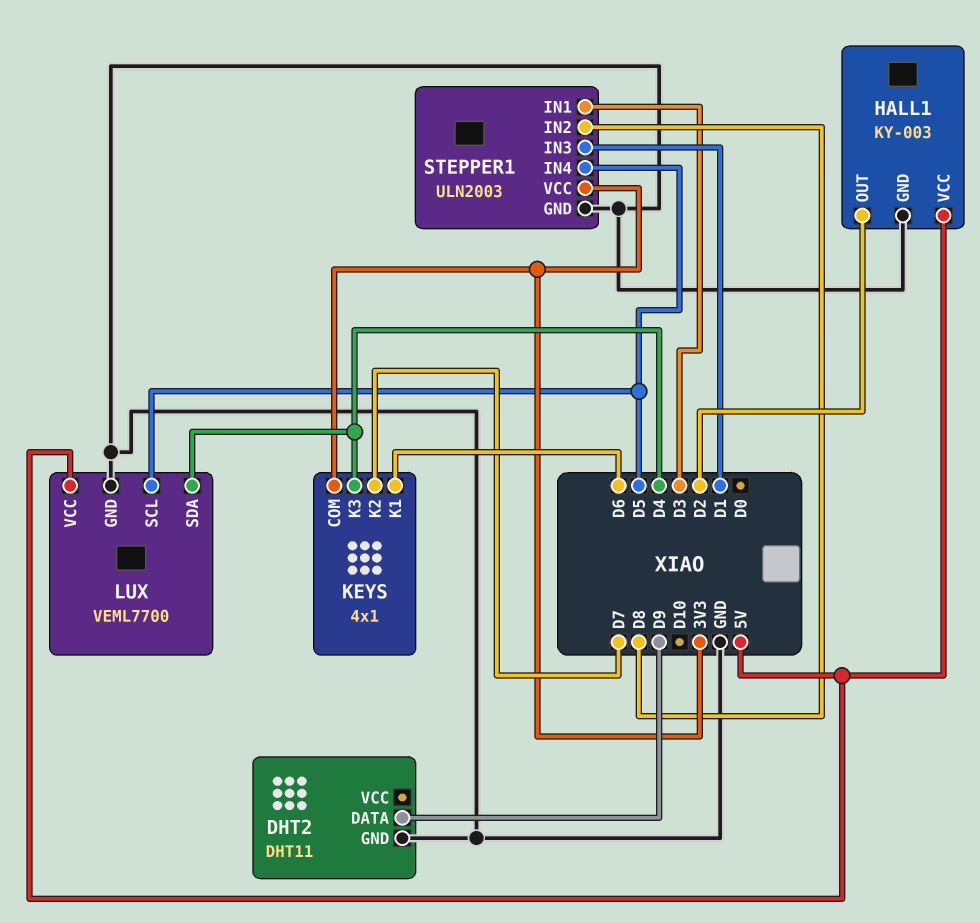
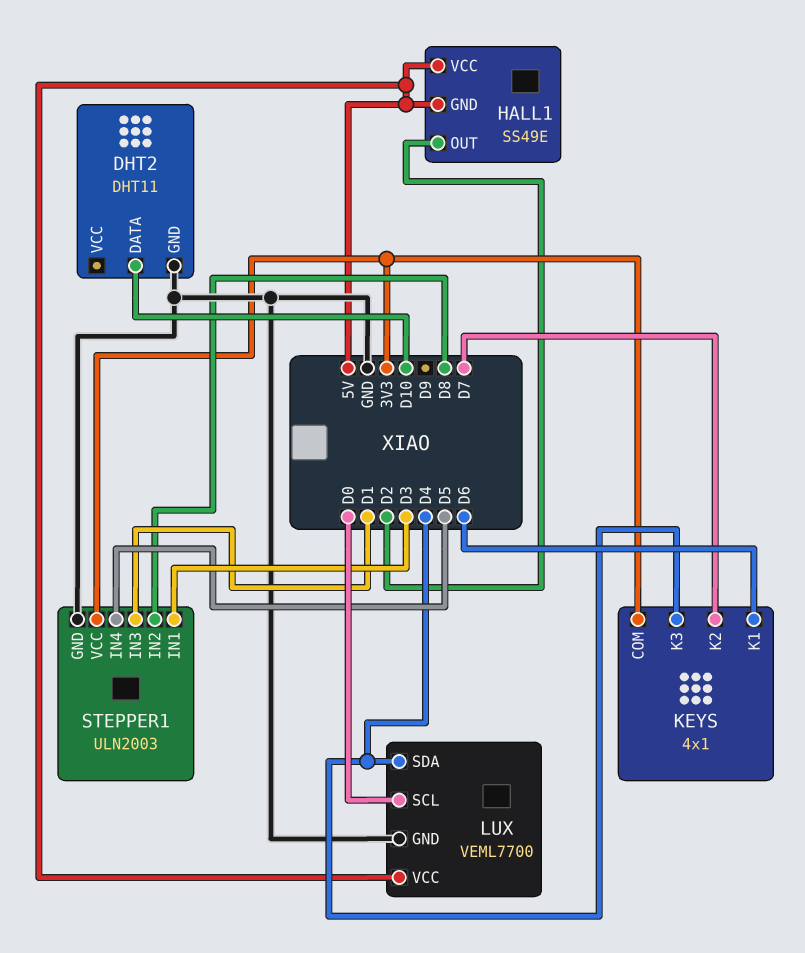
DHT2 pin DATA: D9 -> D10
HALL1: KY-003 -> SS49E
HALL1 pin GND: GND -> 5V
LUX pin SCL: D5 -> D0

